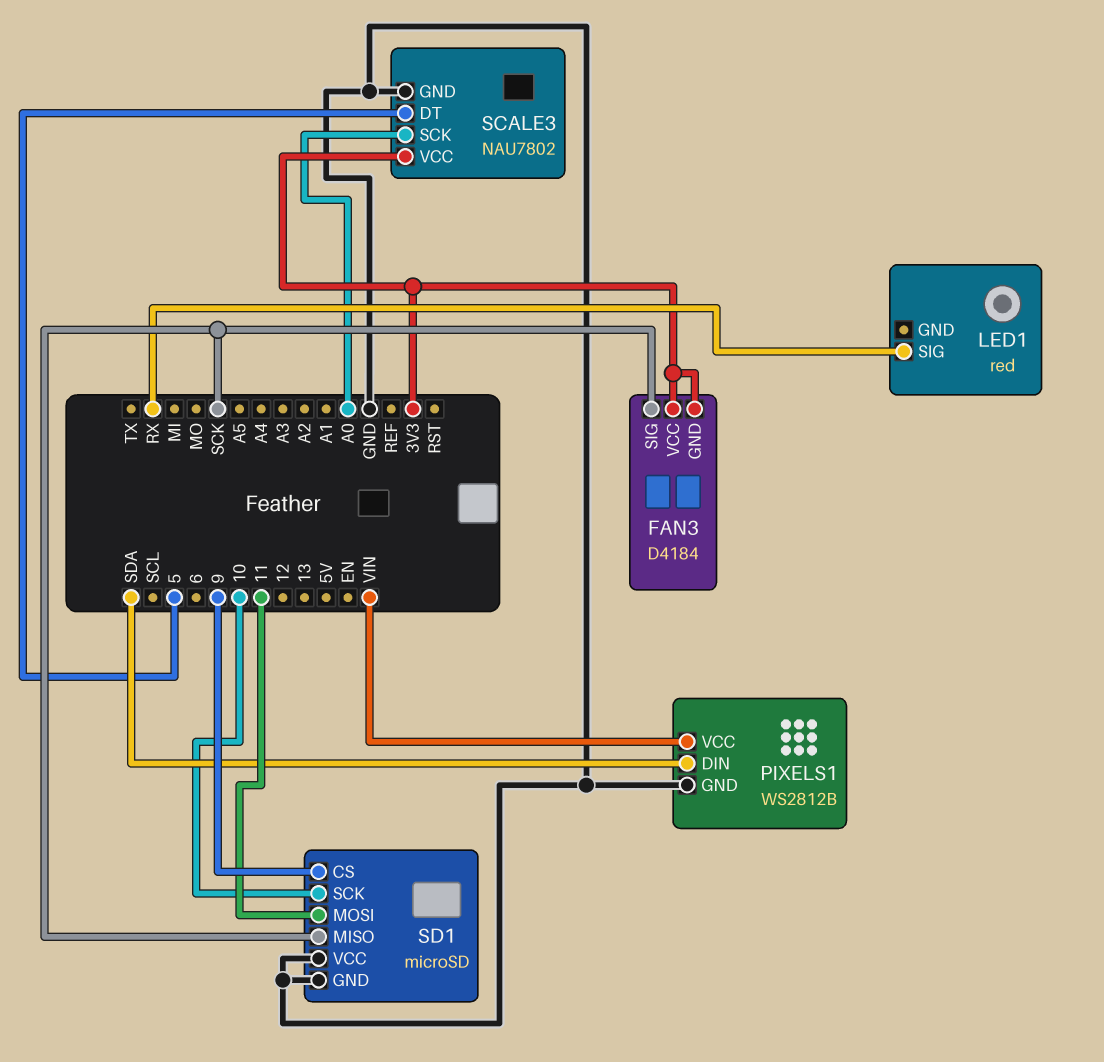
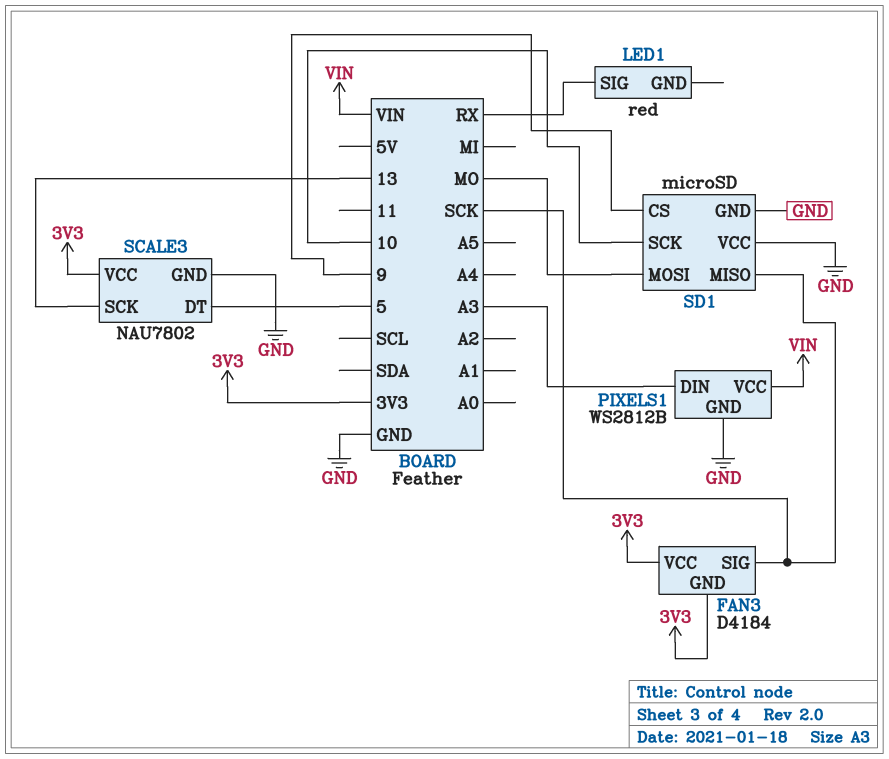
PIXELS1 pin DIN: SDA -> A3
SCALE3 pin SCK: A0 -> 13
SD1 pin MOSI: 11 -> MO

